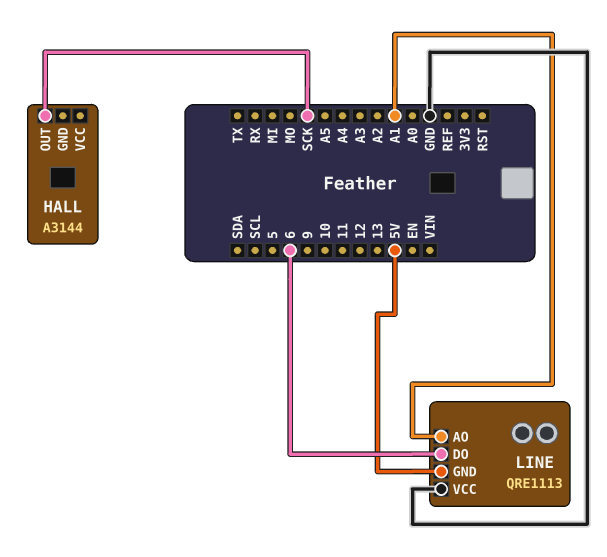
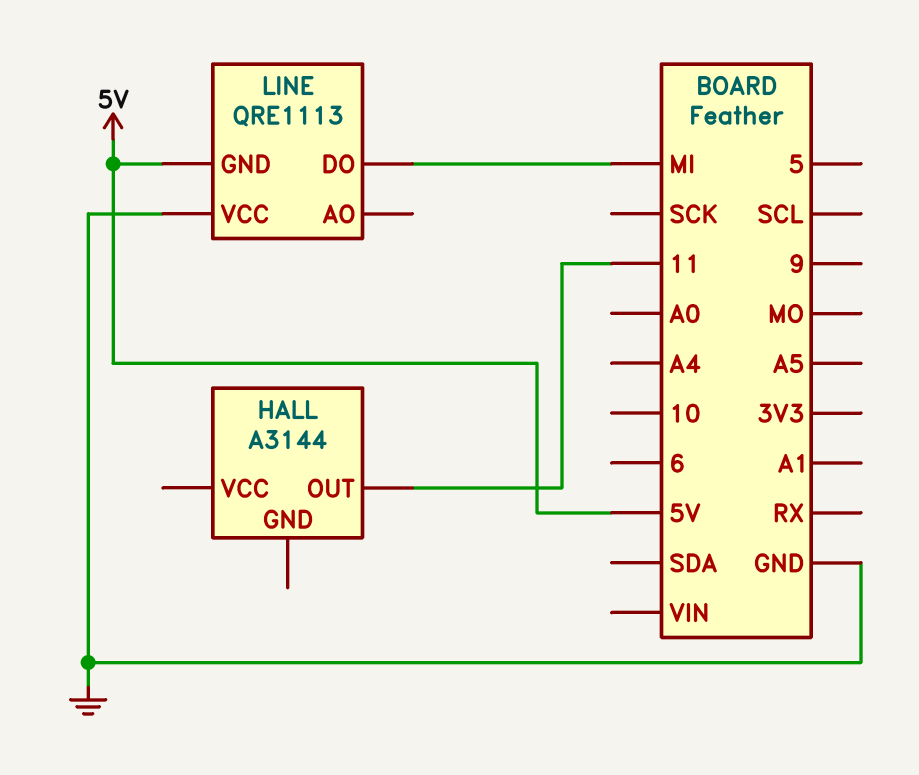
HALL pin OUT: SCK -> 11
LINE pin AO: A1 -> none
LINE pin DO: 6 -> MI

